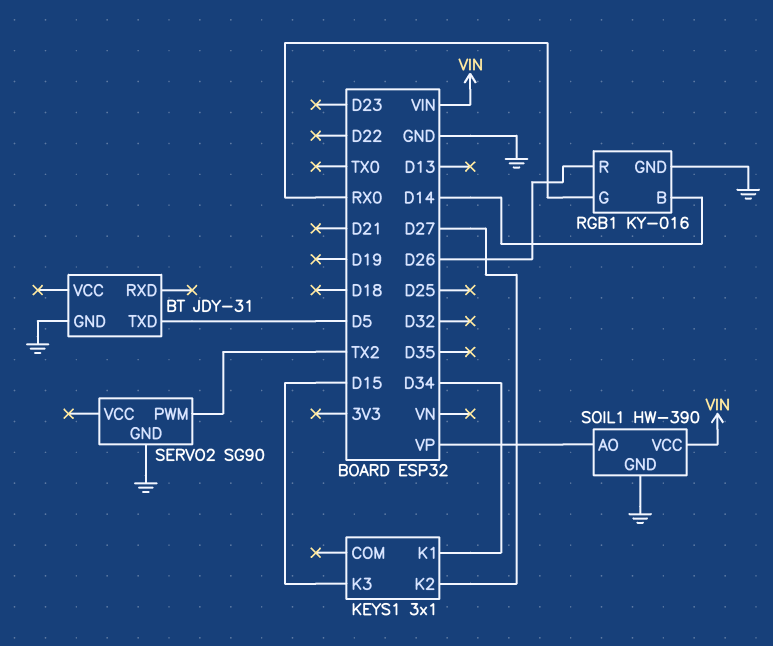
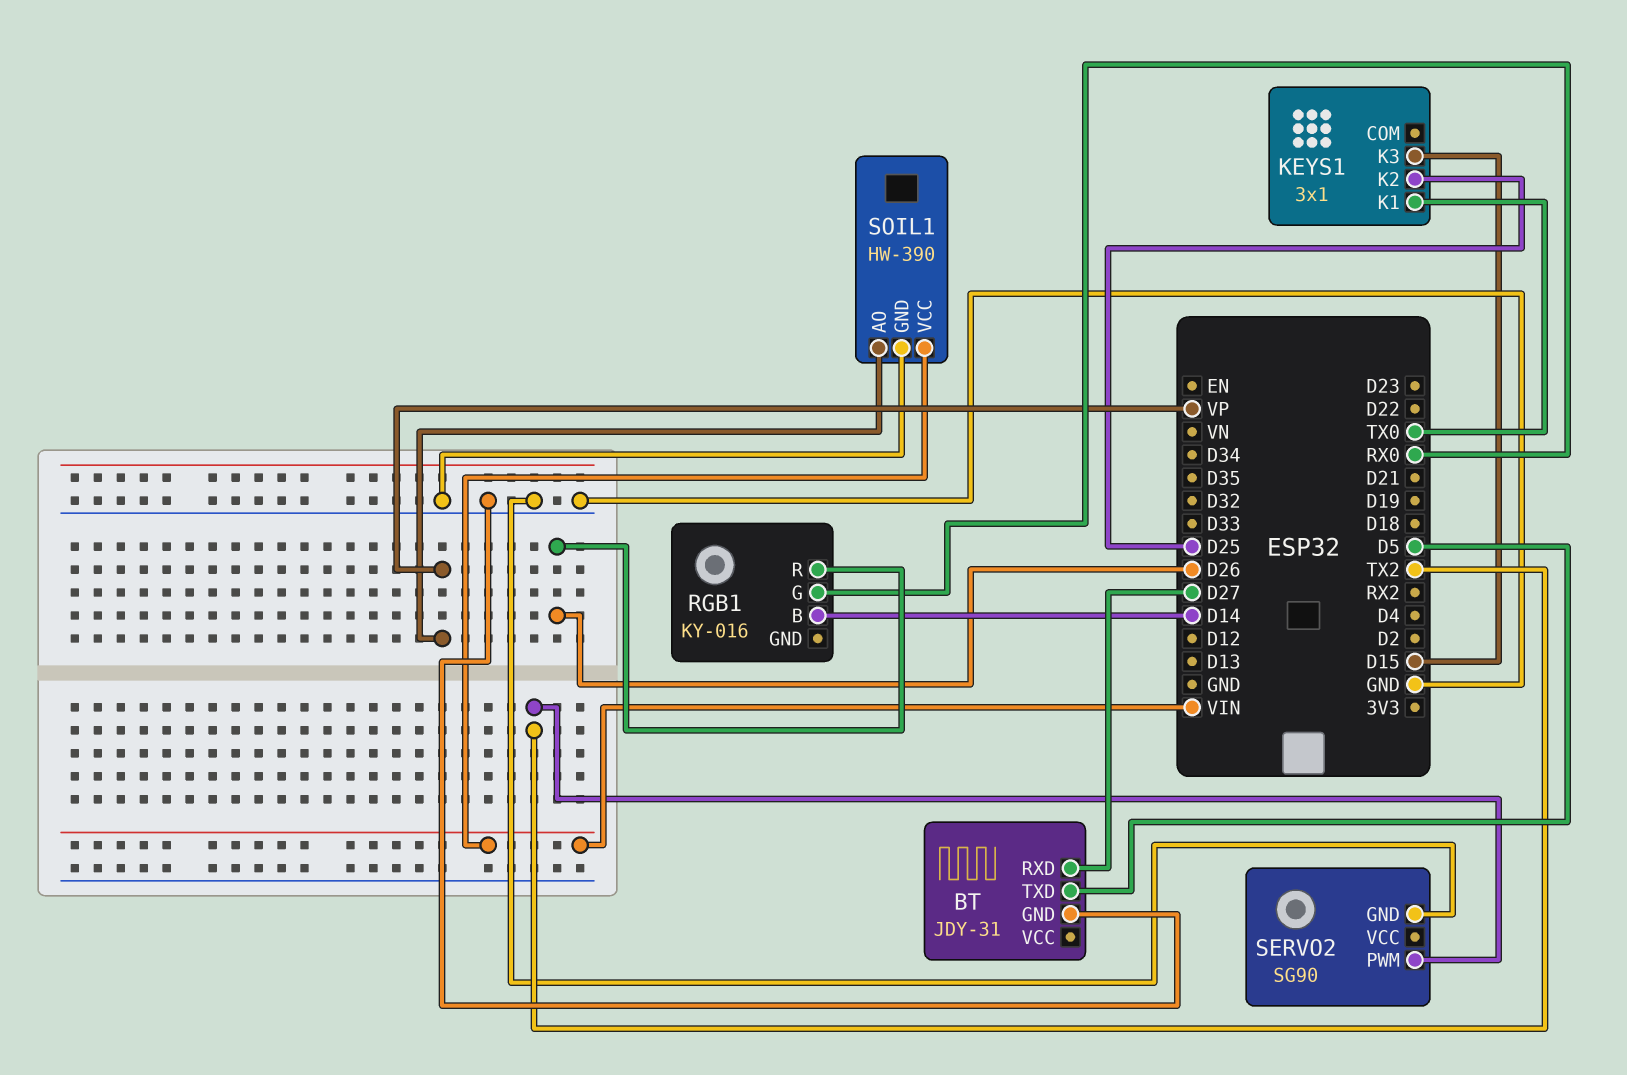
BT pin RXD: none -> D27
KEYS1 pin K1: D34 -> TX0
KEYS1 pin K2: D27 -> D25
RGB1 pin GND: GND -> none

